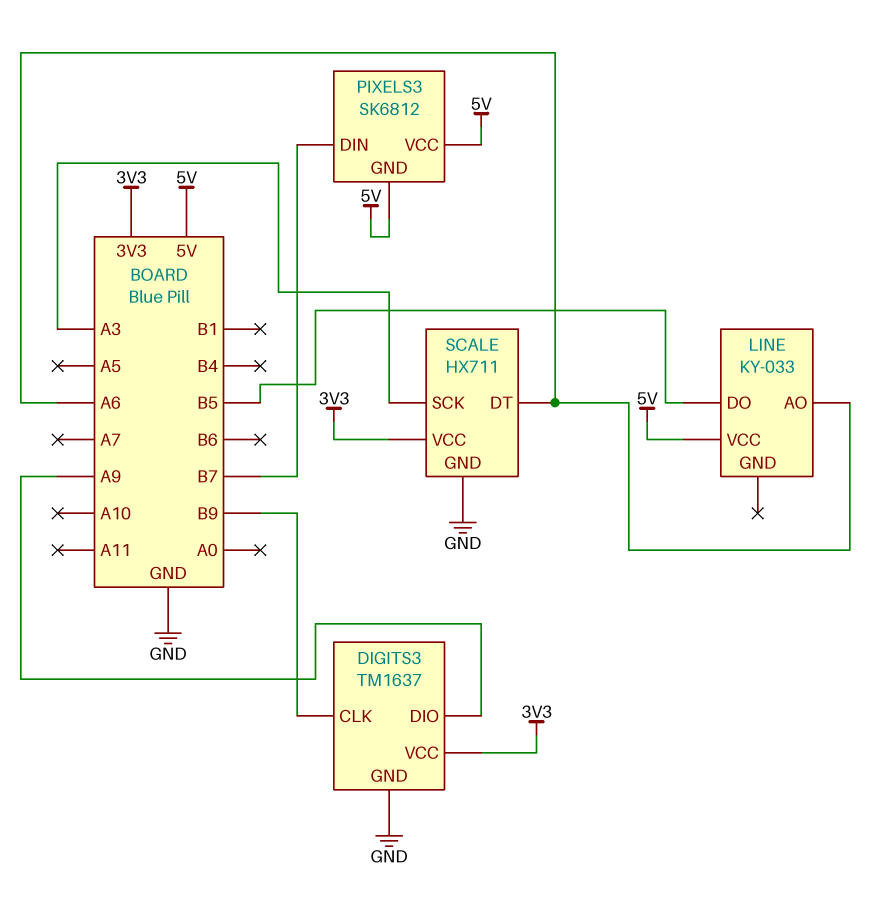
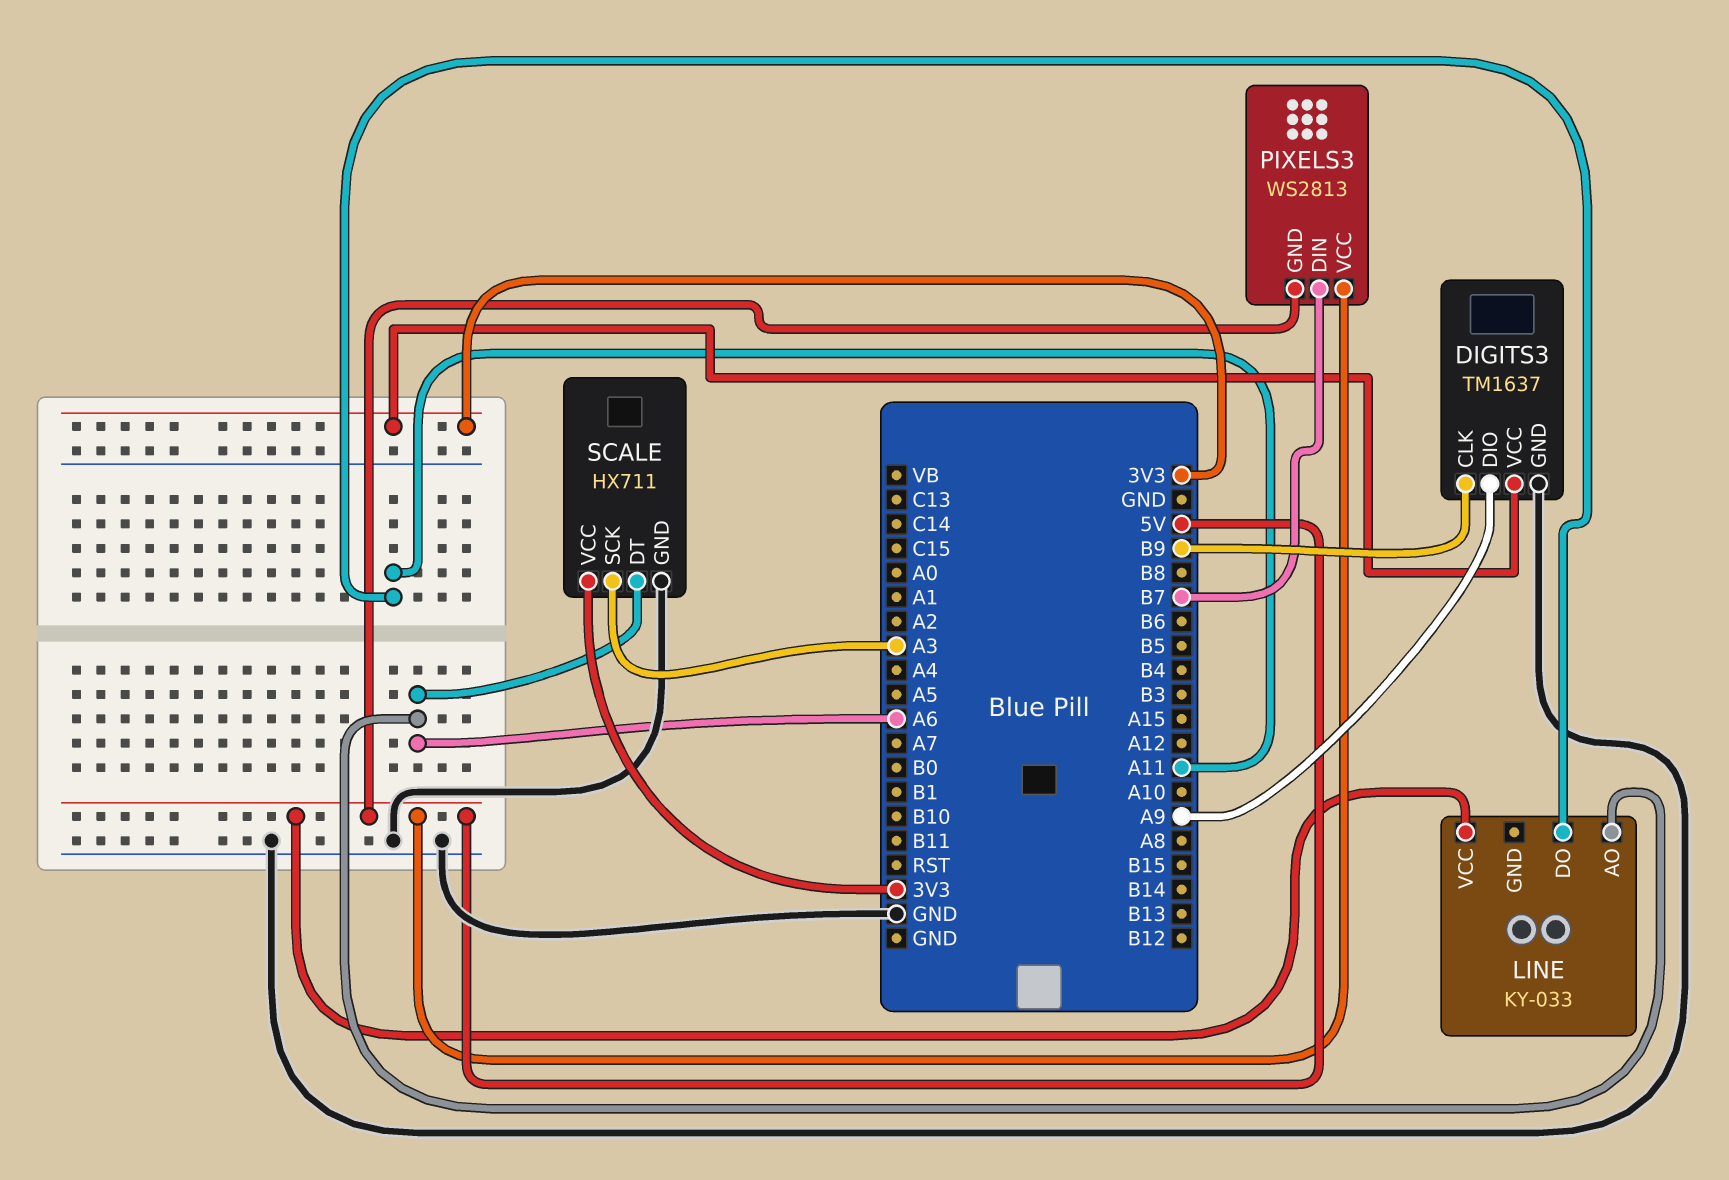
LINE pin DO: B5 -> A11
PIXELS3: SK6812 -> WS2813

